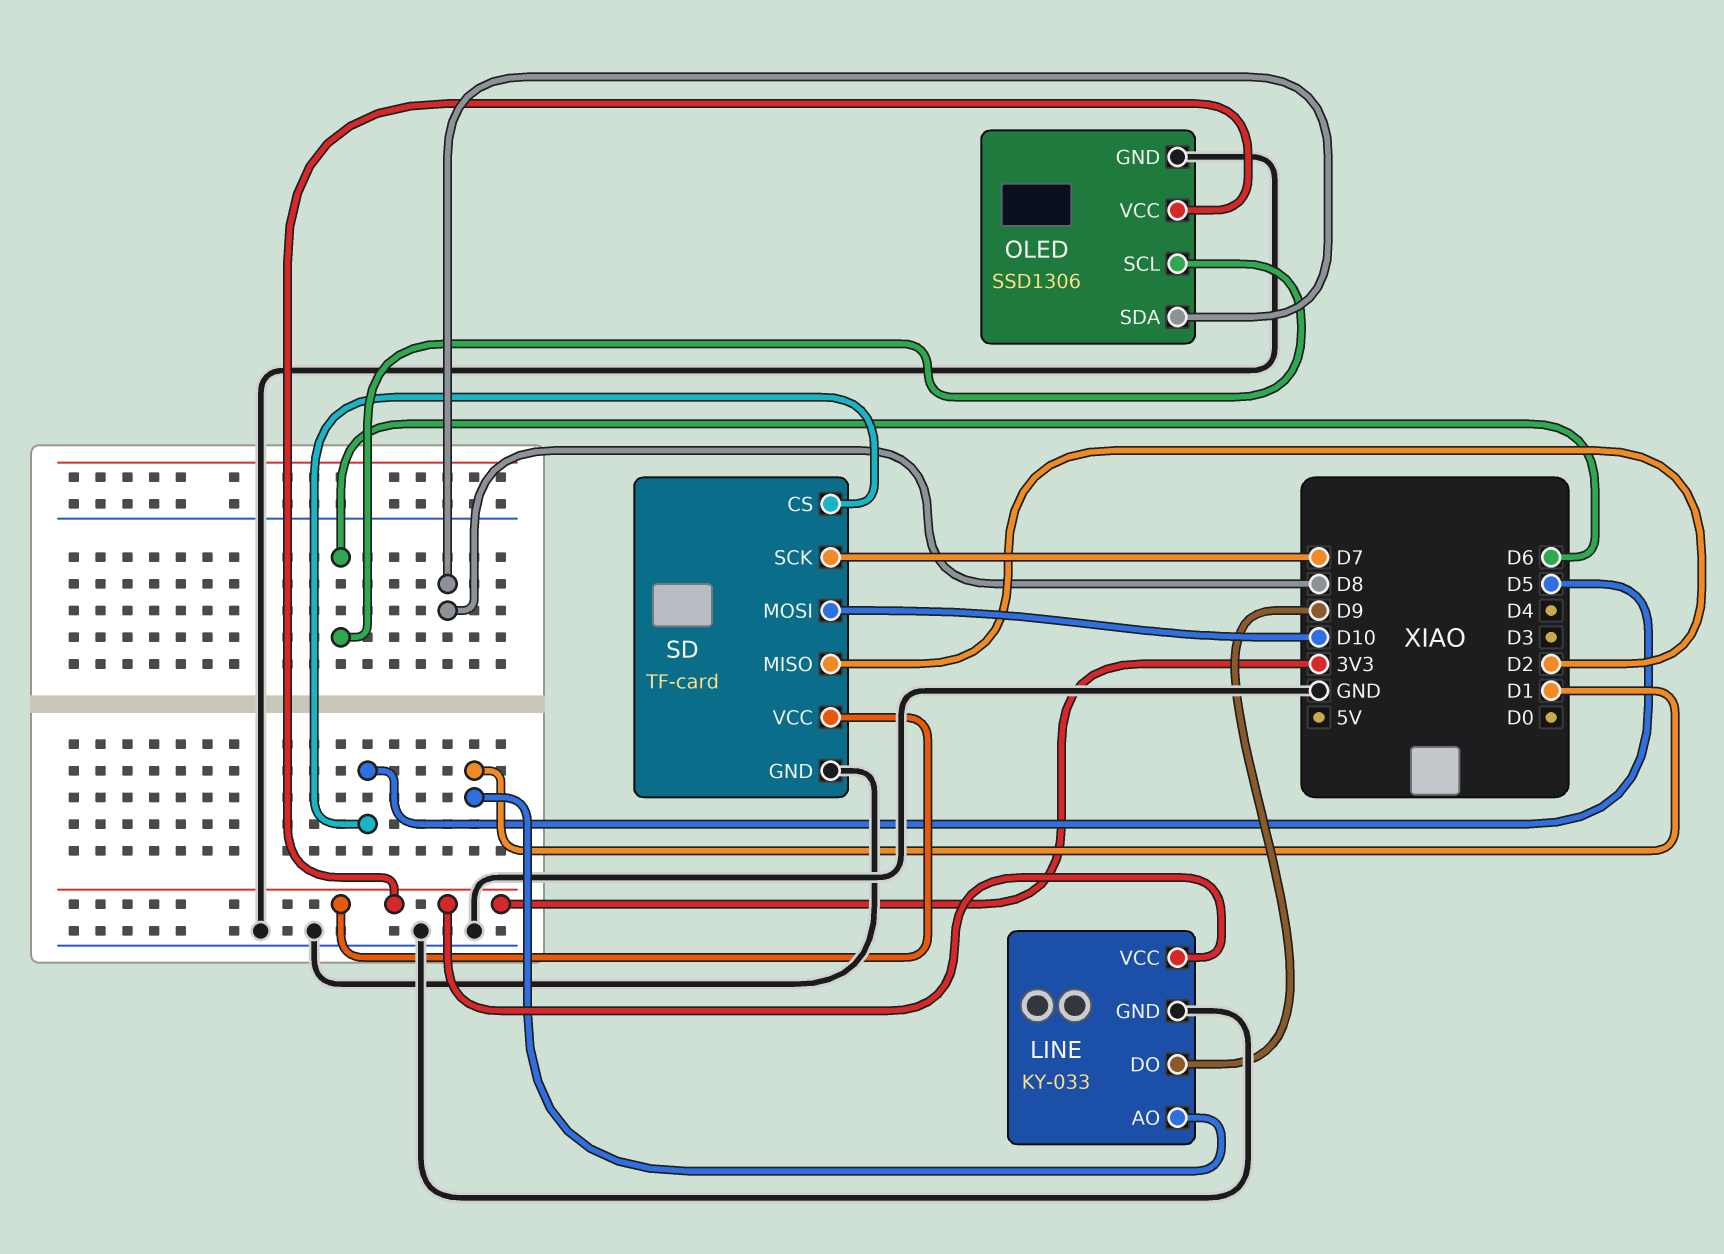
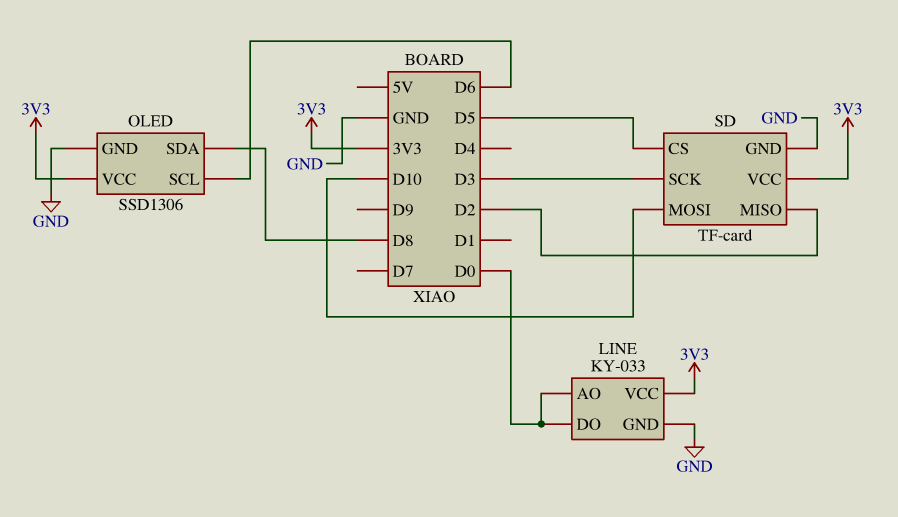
LINE pin AO: D1 -> D0
LINE pin DO: D9 -> D0
SD pin SCK: D7 -> D3

